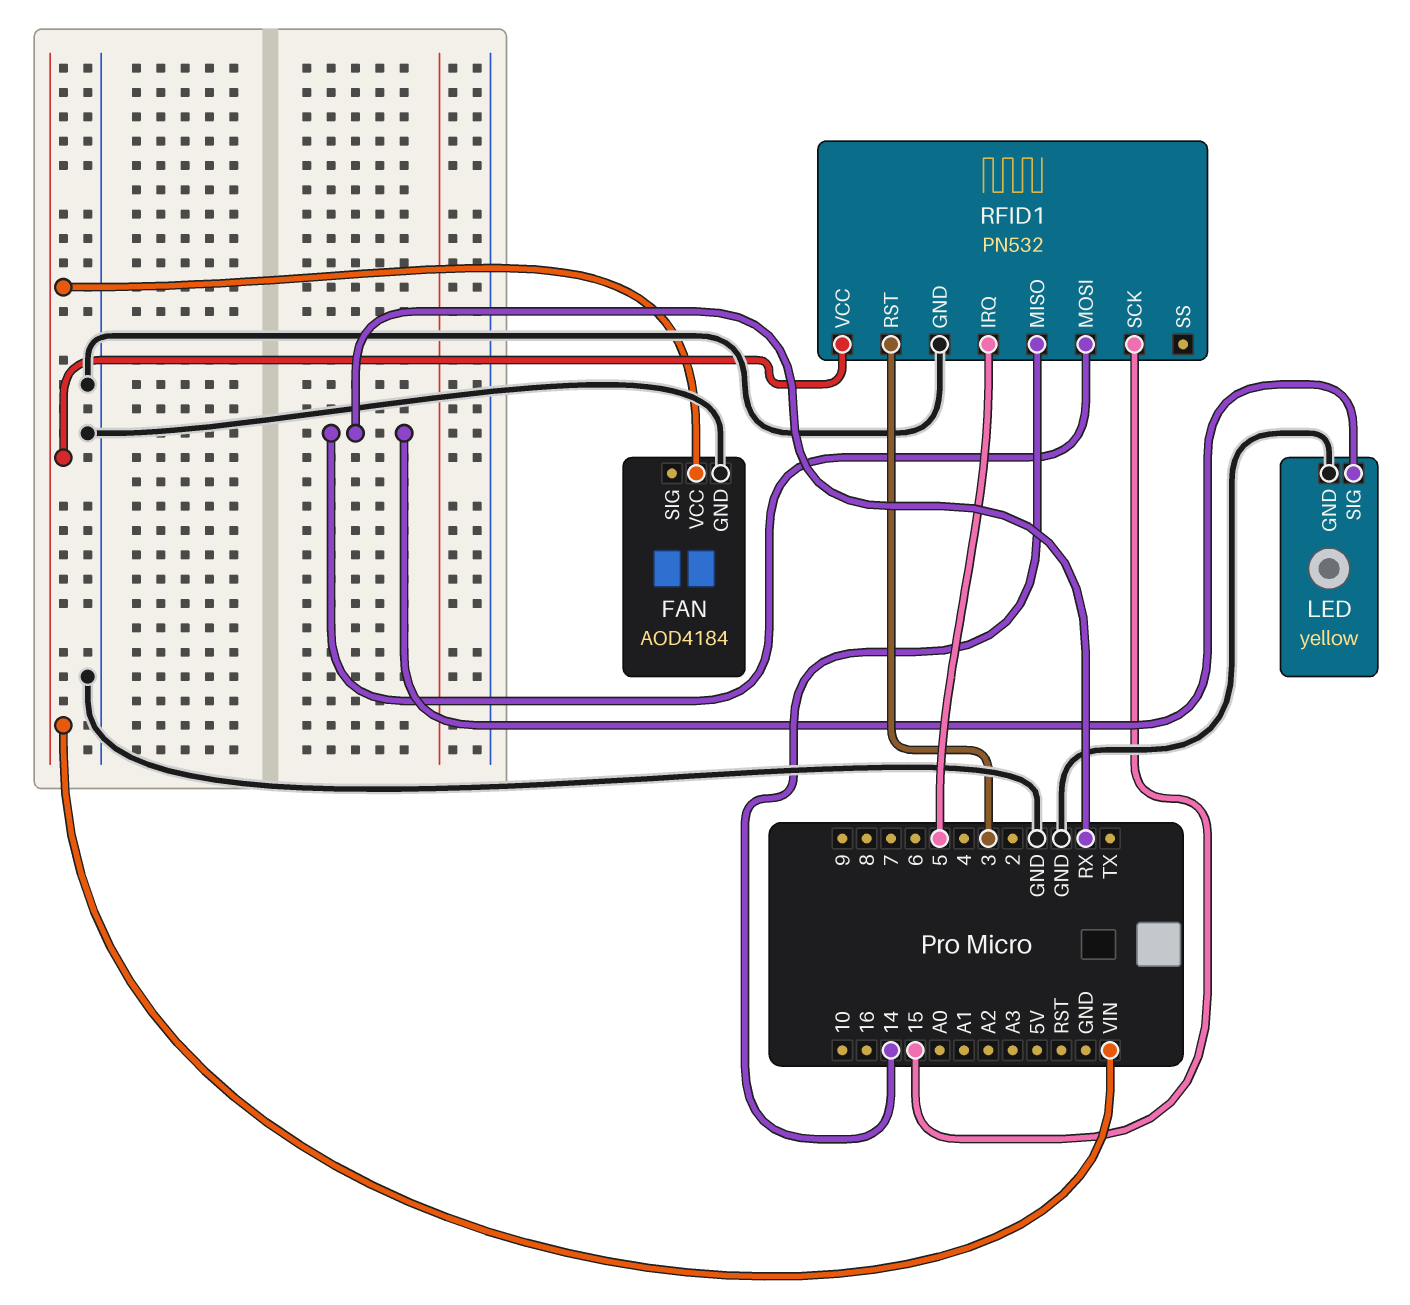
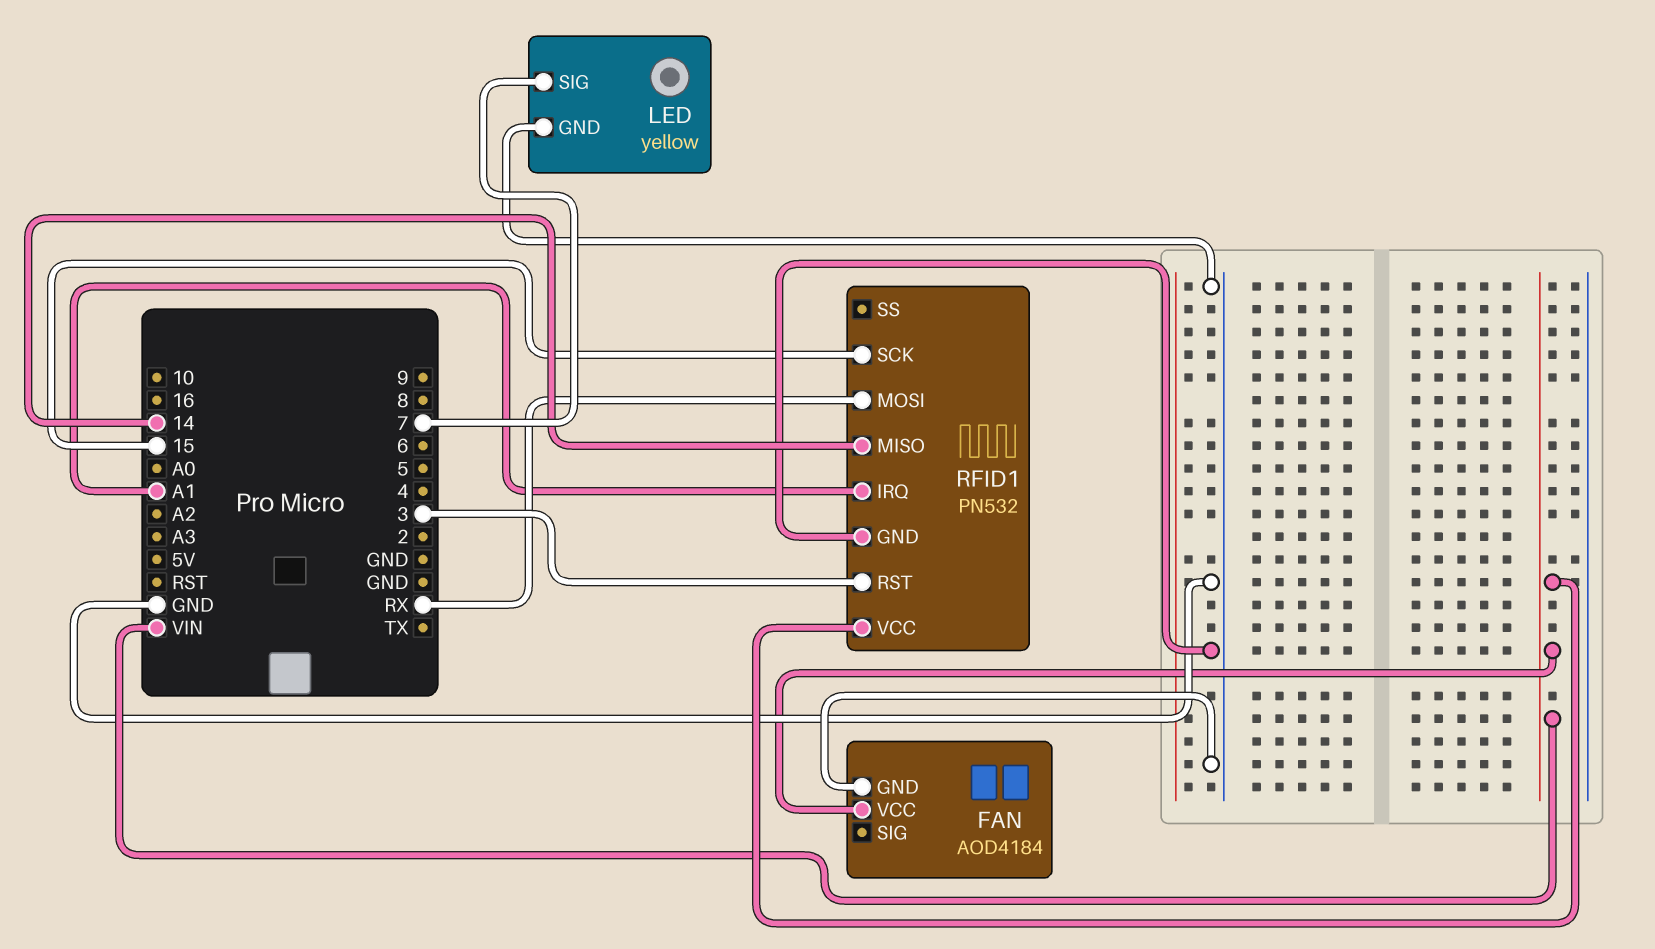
LED pin SIG: RX -> 7
RFID1 pin IRQ: 5 -> A1

